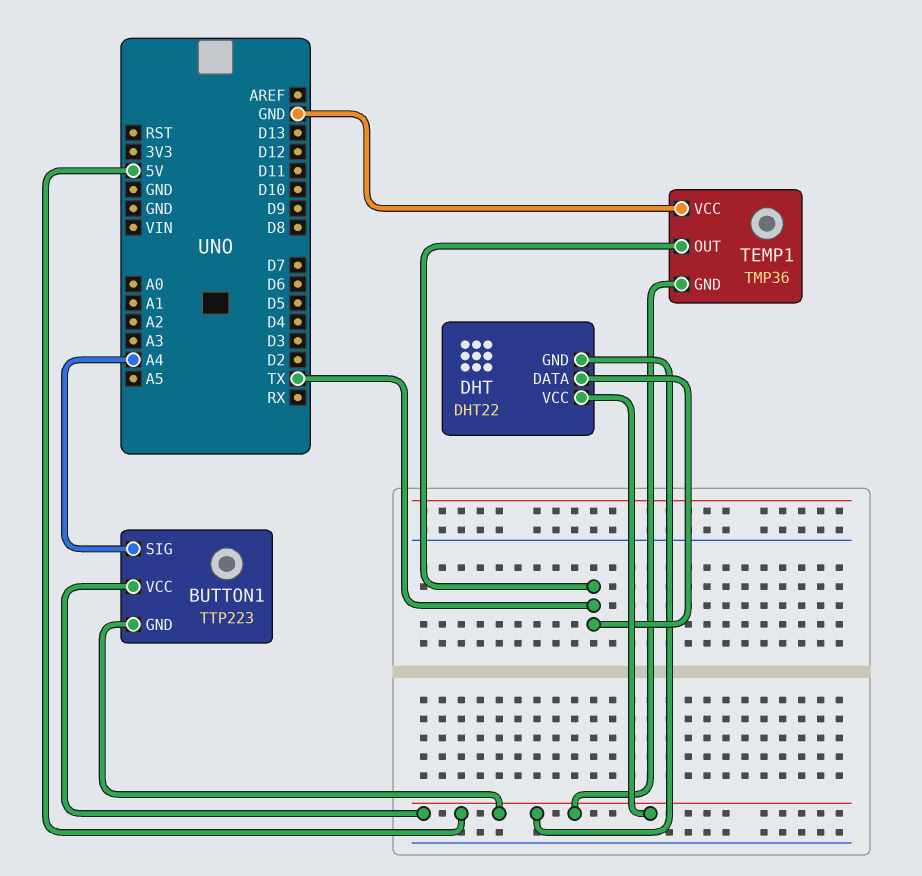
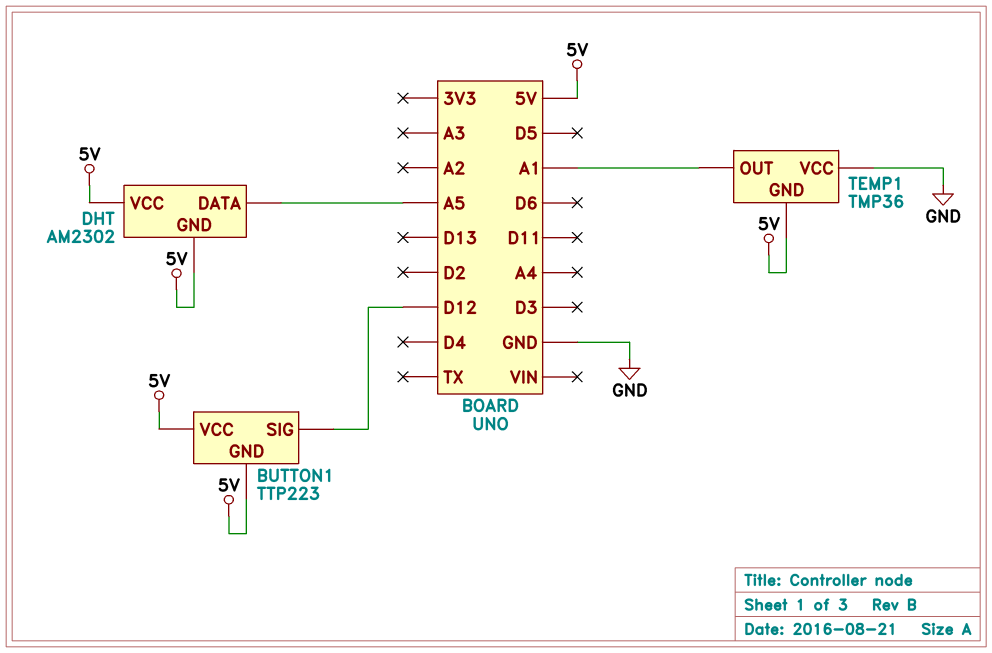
BUTTON1 pin SIG: A4 -> D12
DHT: DHT22 -> AM2302
DHT pin DATA: TX -> A5
TEMP1 pin OUT: TX -> A1

